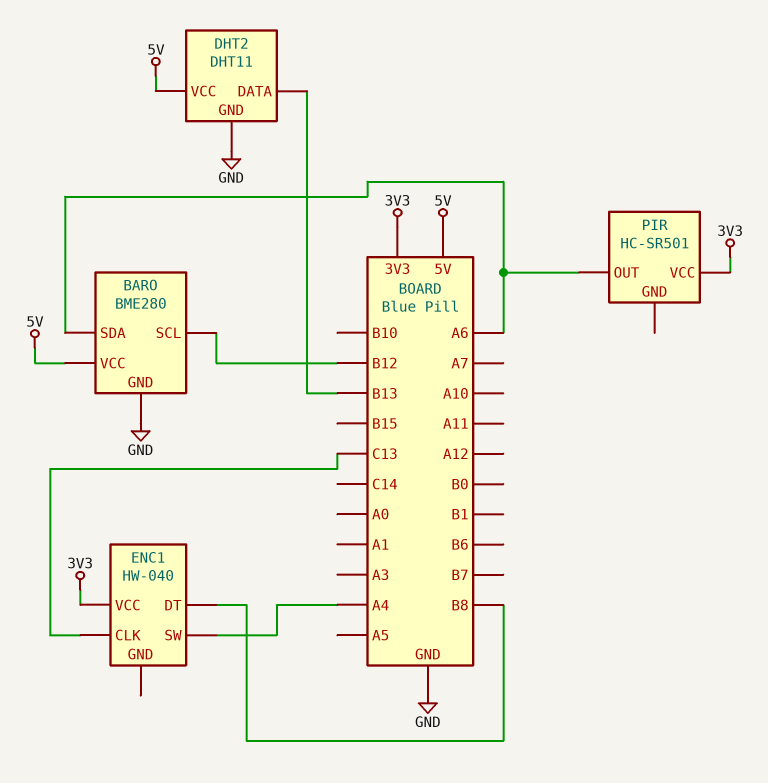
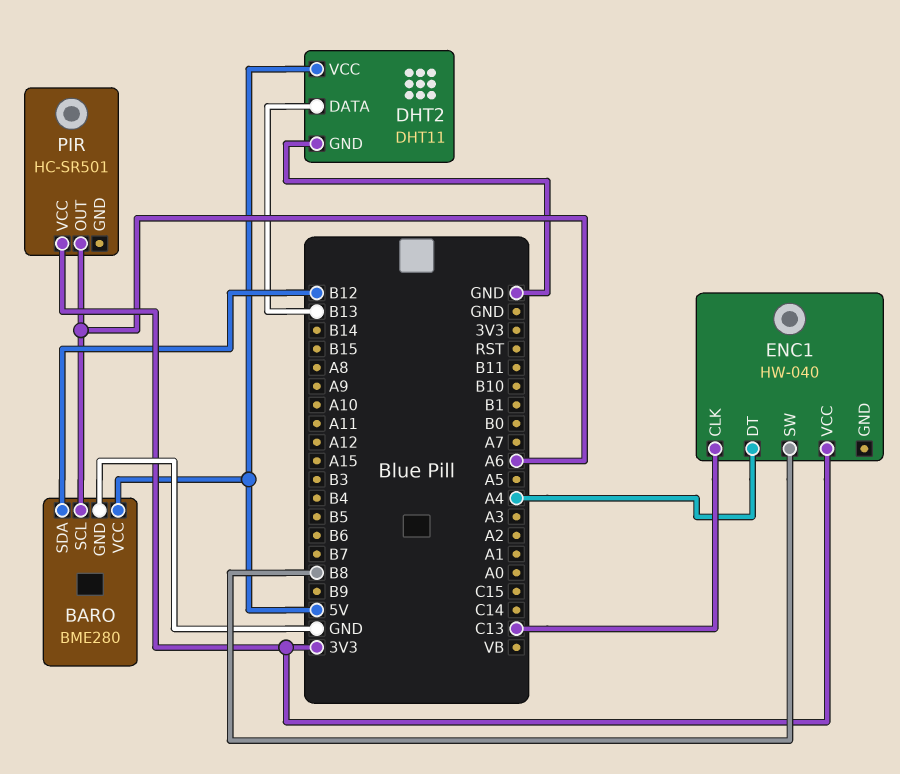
BARO pin SCL: B12 -> A6
BARO pin SDA: A6 -> B12
ENC1 pin DT: B8 -> A4
ENC1 pin SW: A4 -> B8

